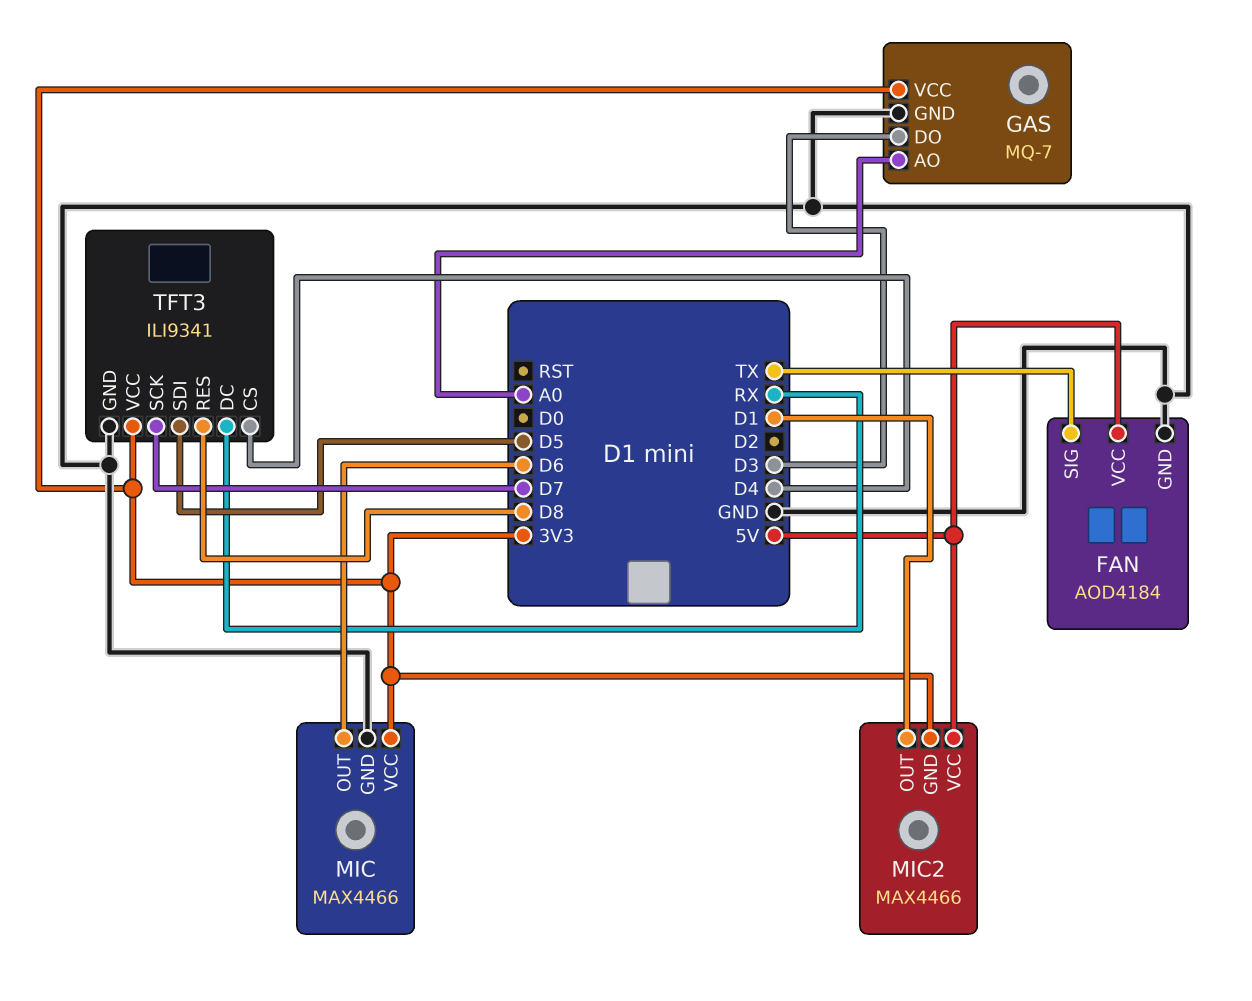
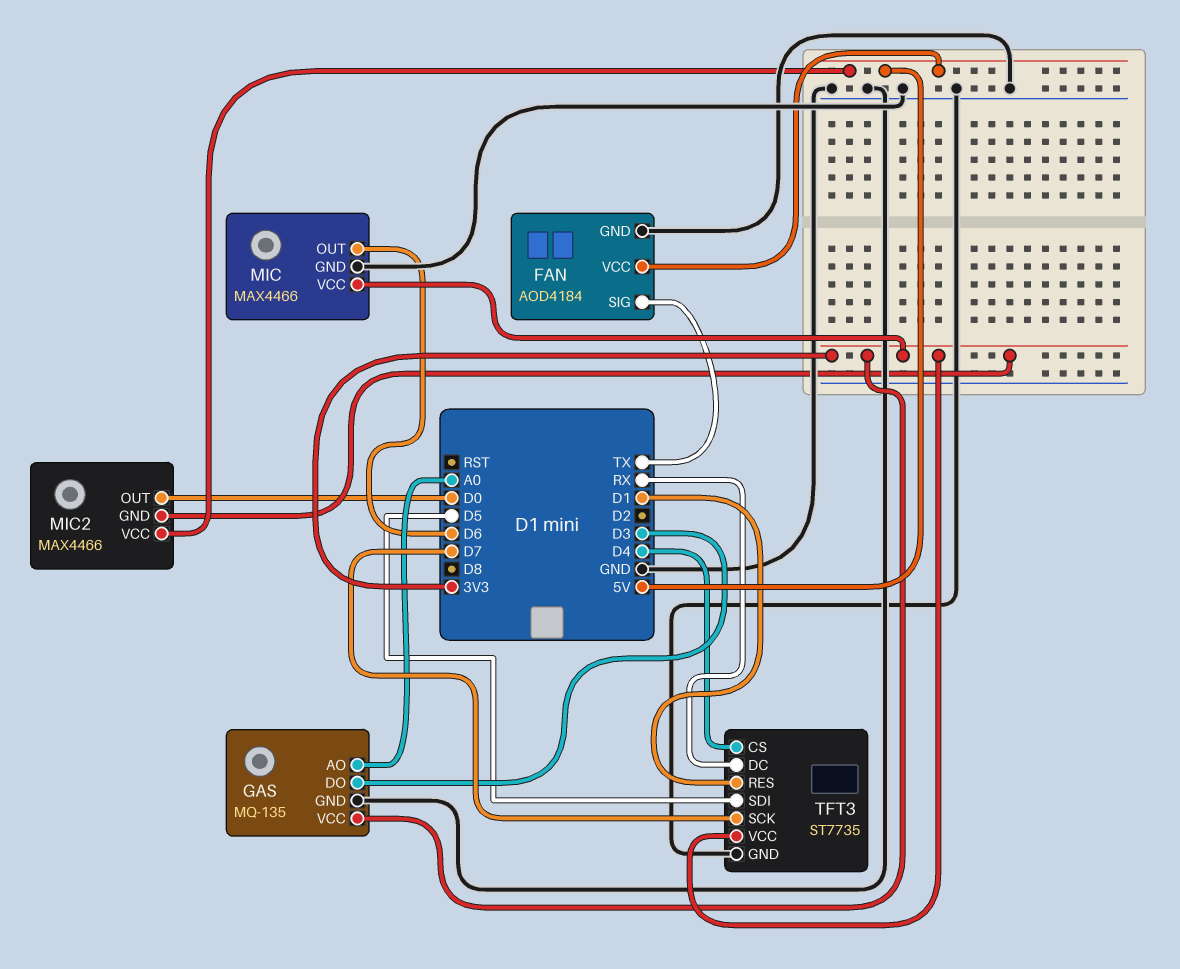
GAS: MQ-7 -> MQ-135
MIC2 pin OUT: D1 -> D0
TFT3: ILI9341 -> ST7735
TFT3 pin RES: D8 -> D1

